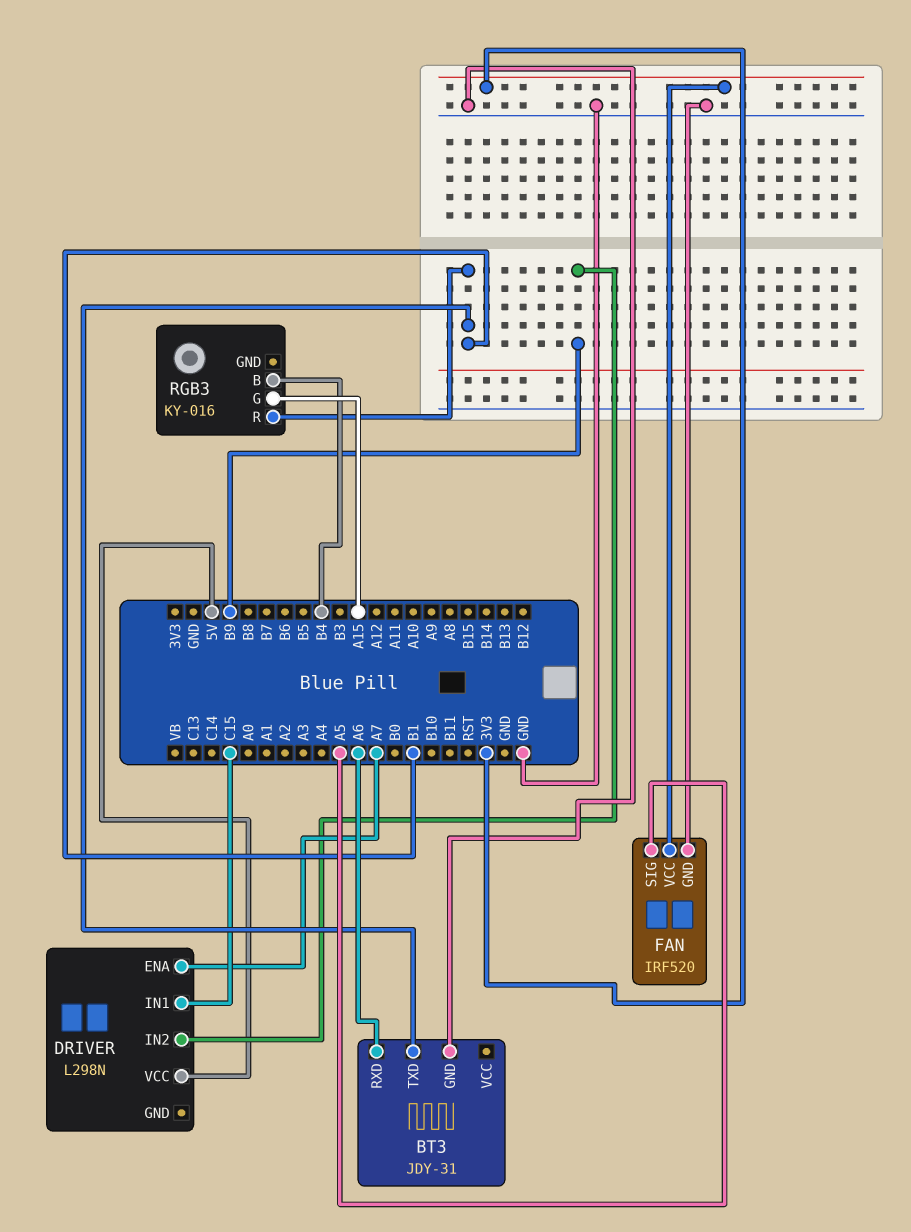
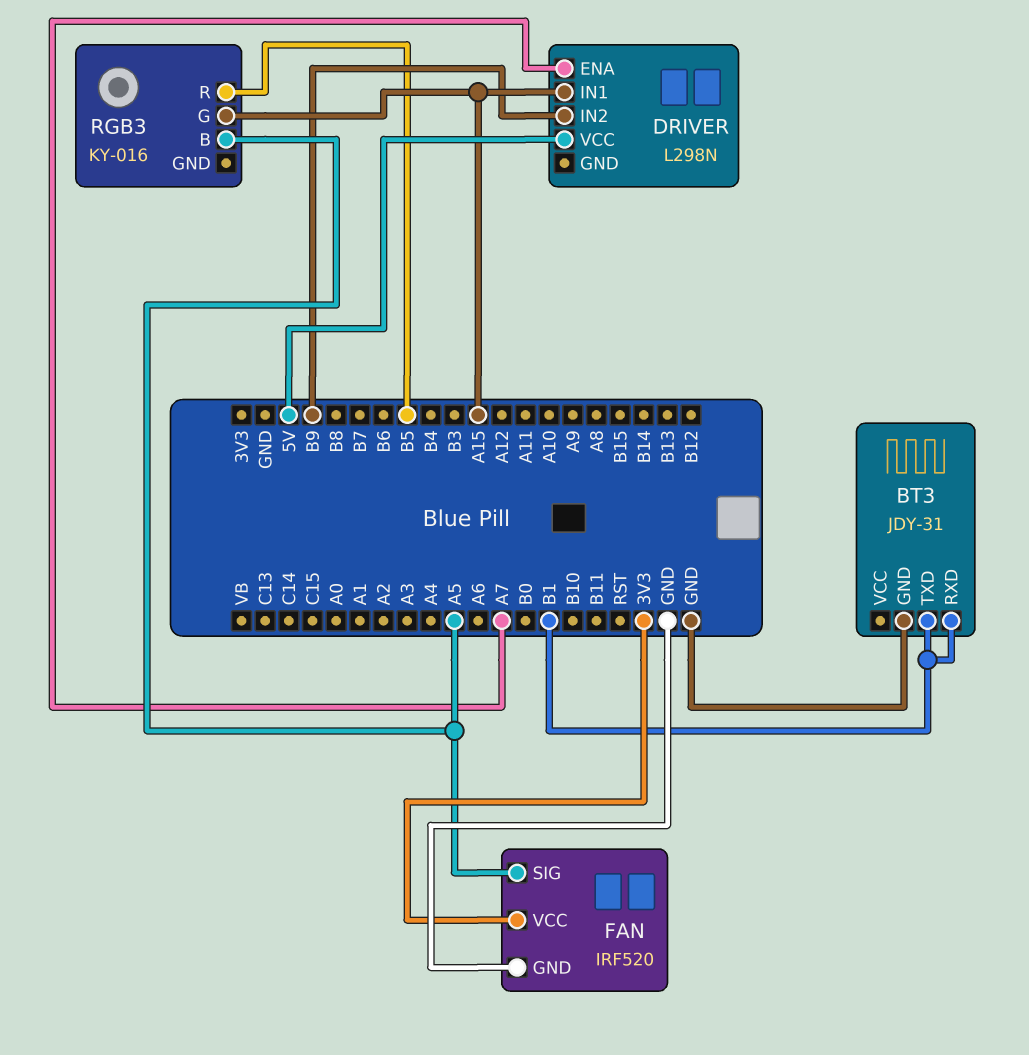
BT3 pin RXD: A6 -> B1
DRIVER pin IN1: C15 -> A15
RGB3 pin B: B4 -> A5
RGB3 pin R: B1 -> B5

